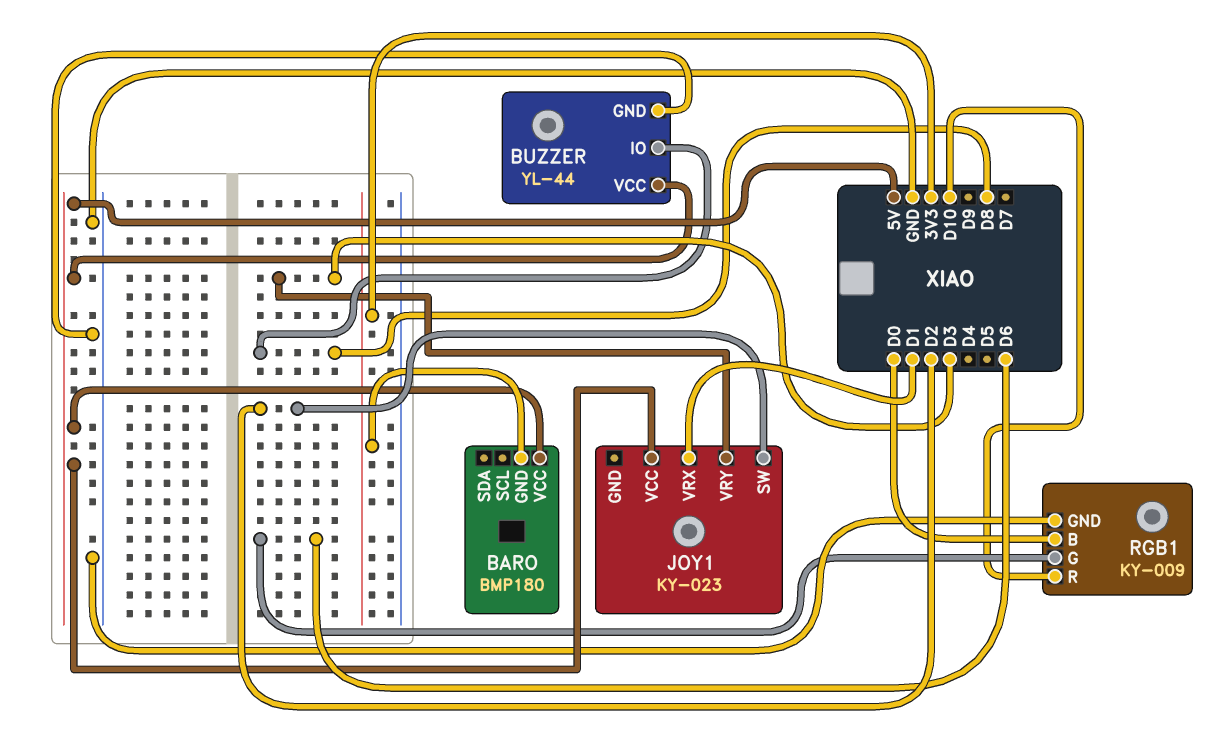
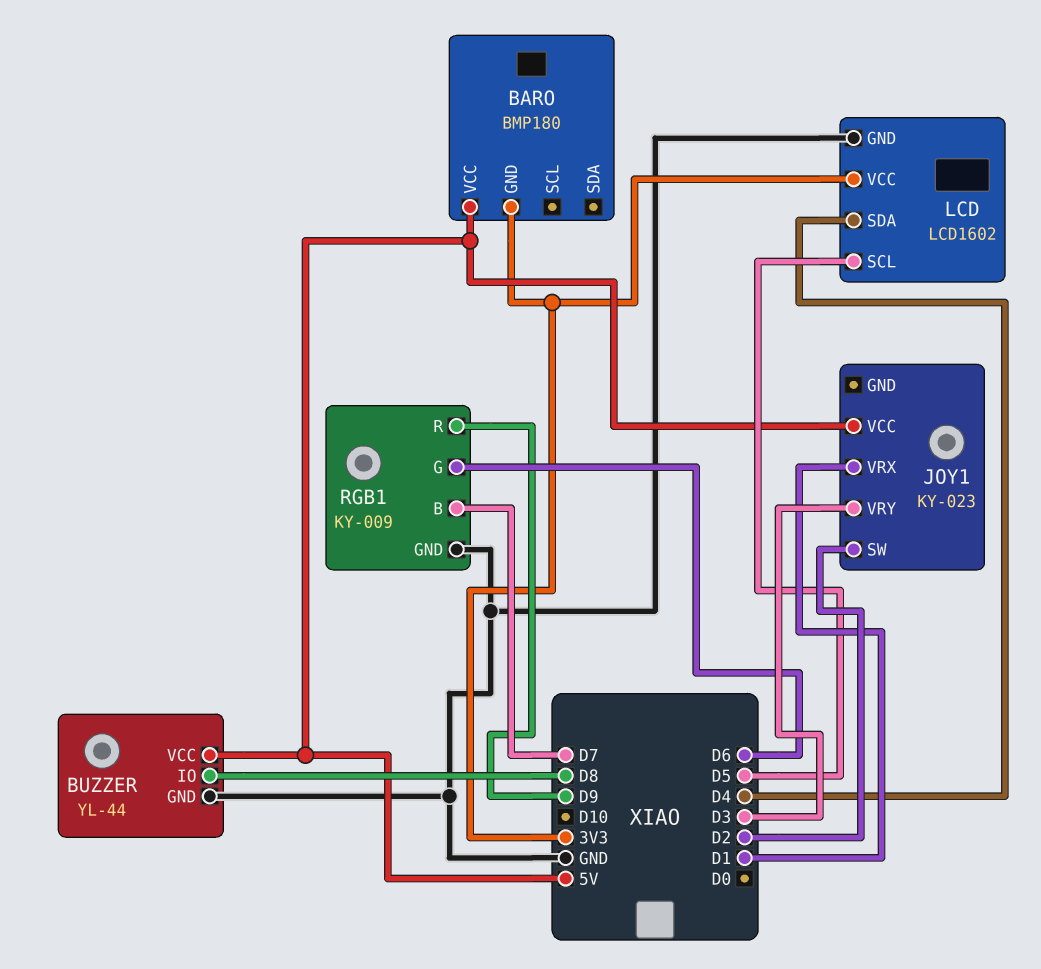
LCD: none -> LCD1602
LCD pin GND: none -> GND
LCD pin SCL: none -> D5
LCD pin SDA: none -> D4
LCD pin VCC: none -> 3V3
RGB1 pin B: D0 -> D7
RGB1 pin R: D10 -> D9

